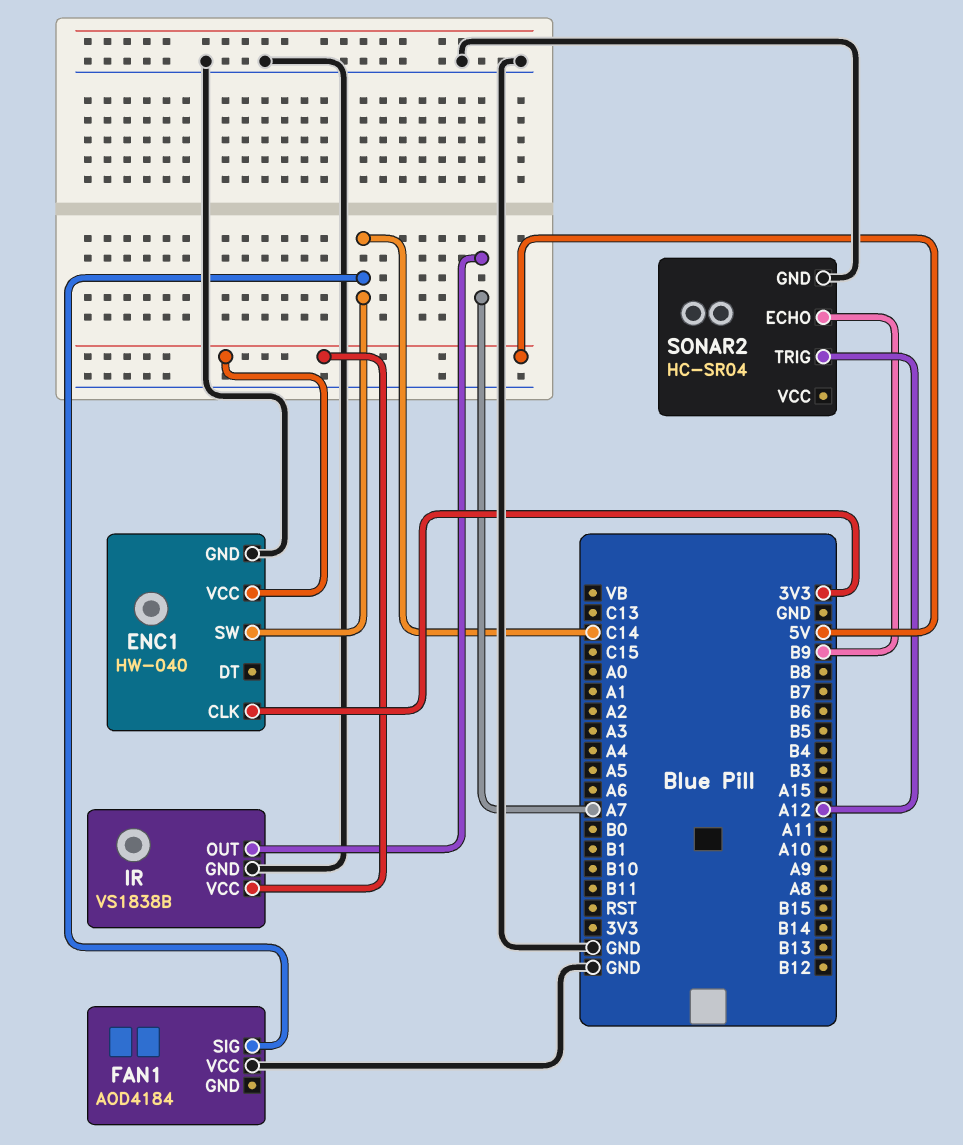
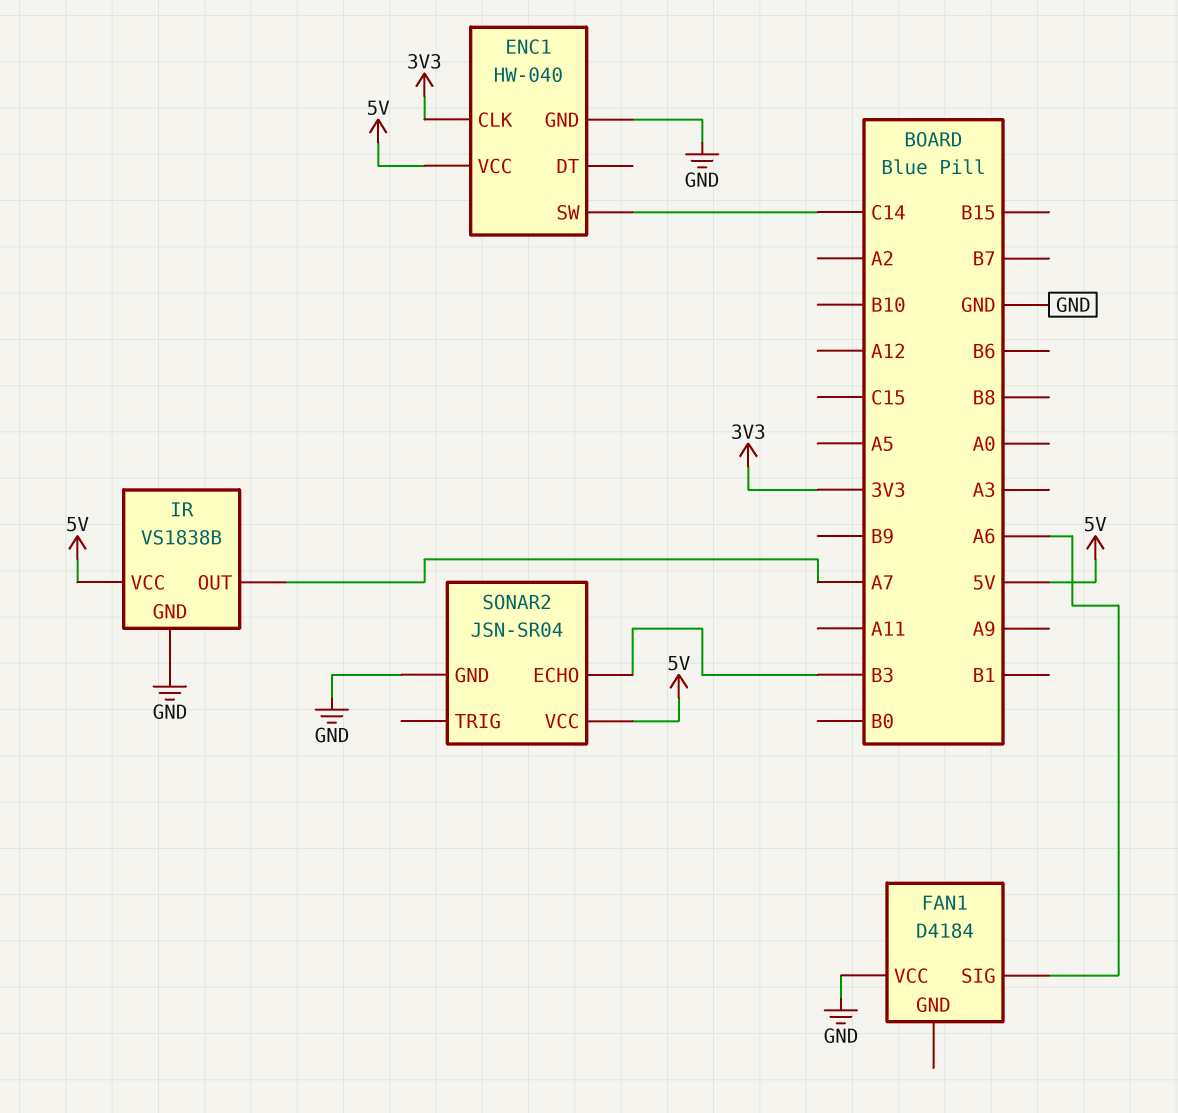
FAN1: AOD4184 -> D4184
FAN1 pin SIG: C14 -> A6
SONAR2: HC-SR04 -> JSN-SR04
SONAR2 pin ECHO: B9 -> B3
SONAR2 pin TRIG: A12 -> none
SONAR2 pin VCC: none -> 5V

